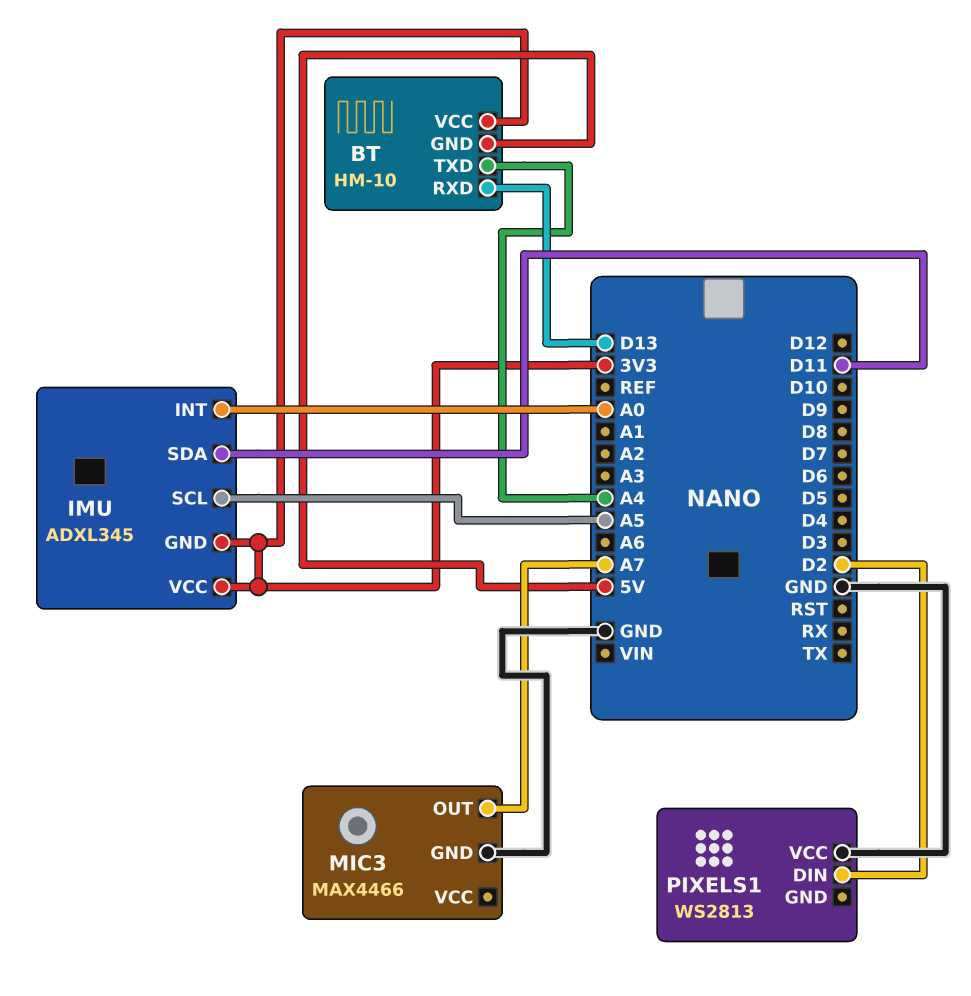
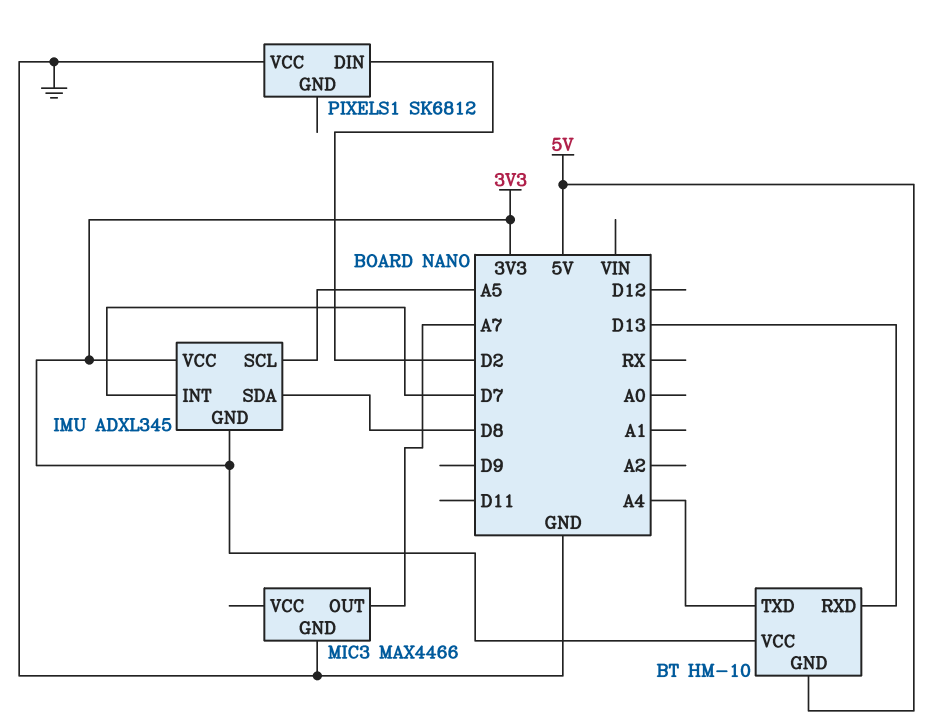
IMU pin INT: A0 -> D7
IMU pin SDA: D11 -> D8
PIXELS1: WS2813 -> SK6812

